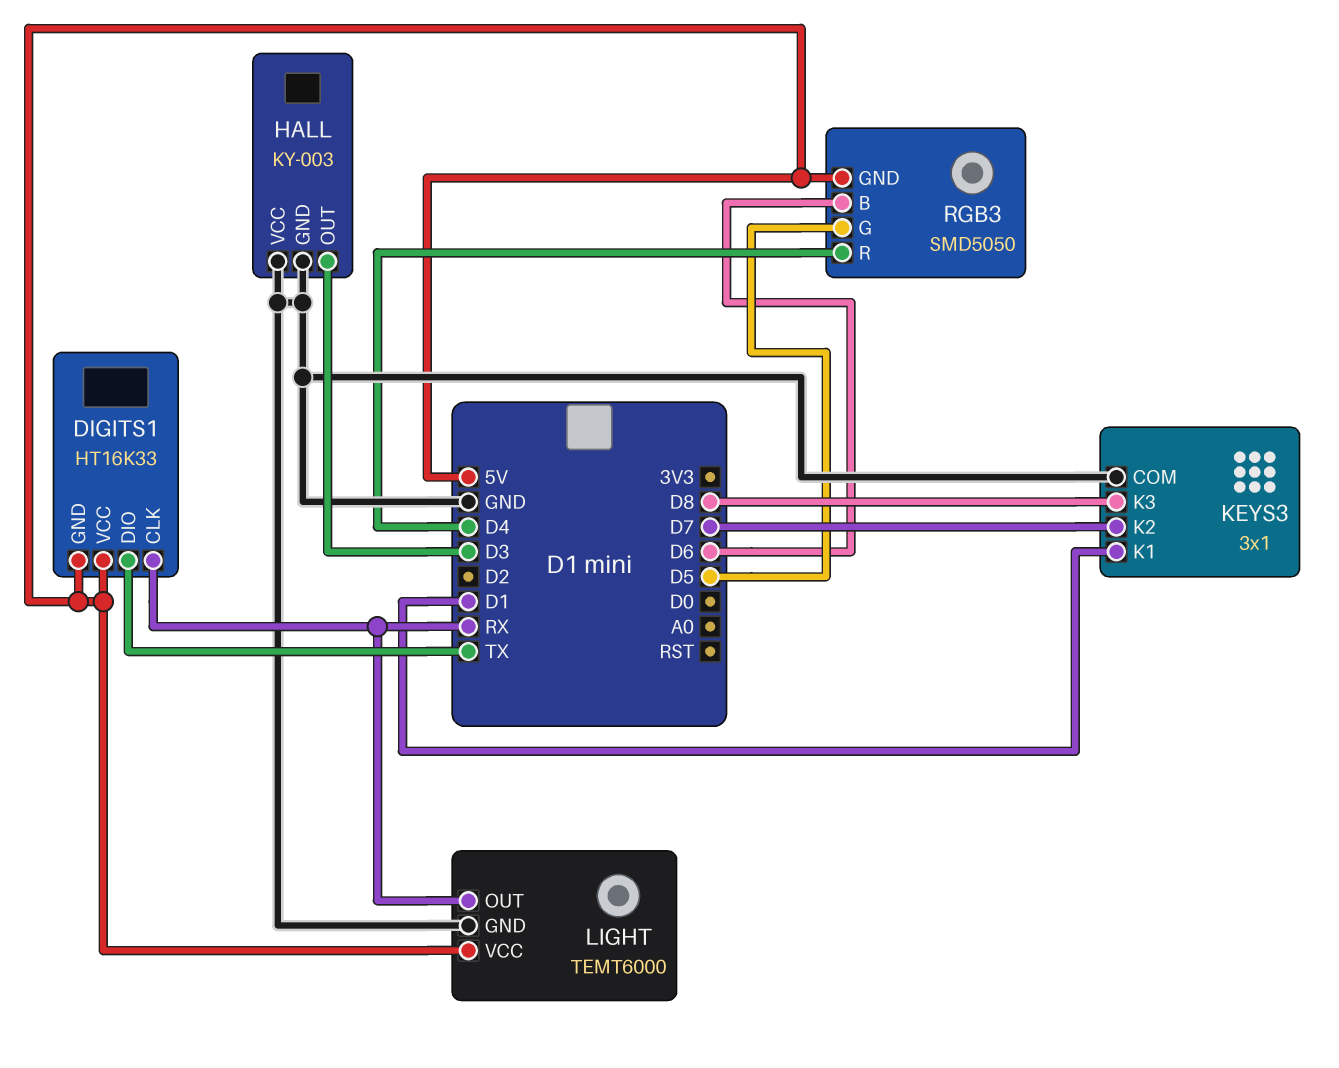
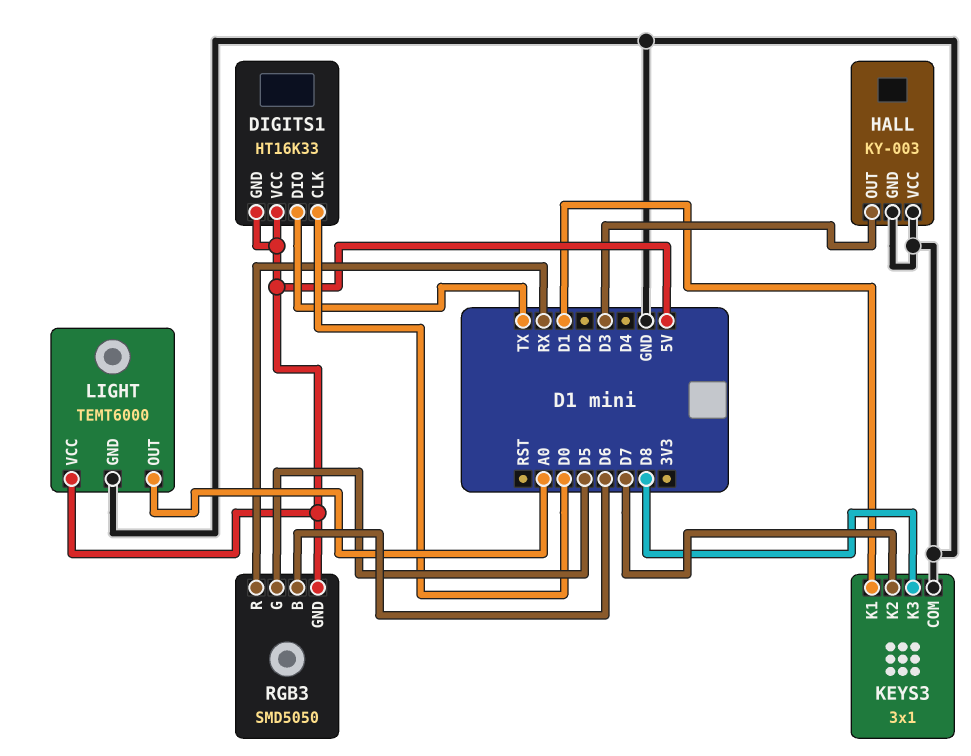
DIGITS1 pin CLK: RX -> D0
LIGHT pin OUT: RX -> A0
RGB3 pin R: D4 -> RX

